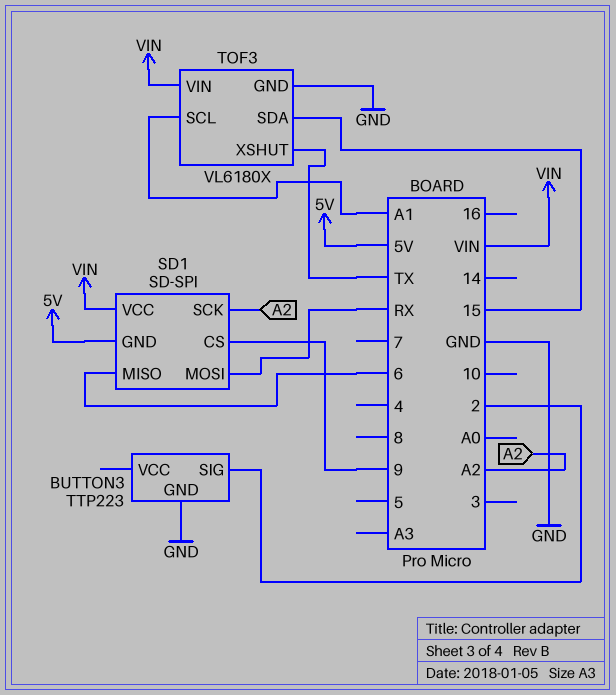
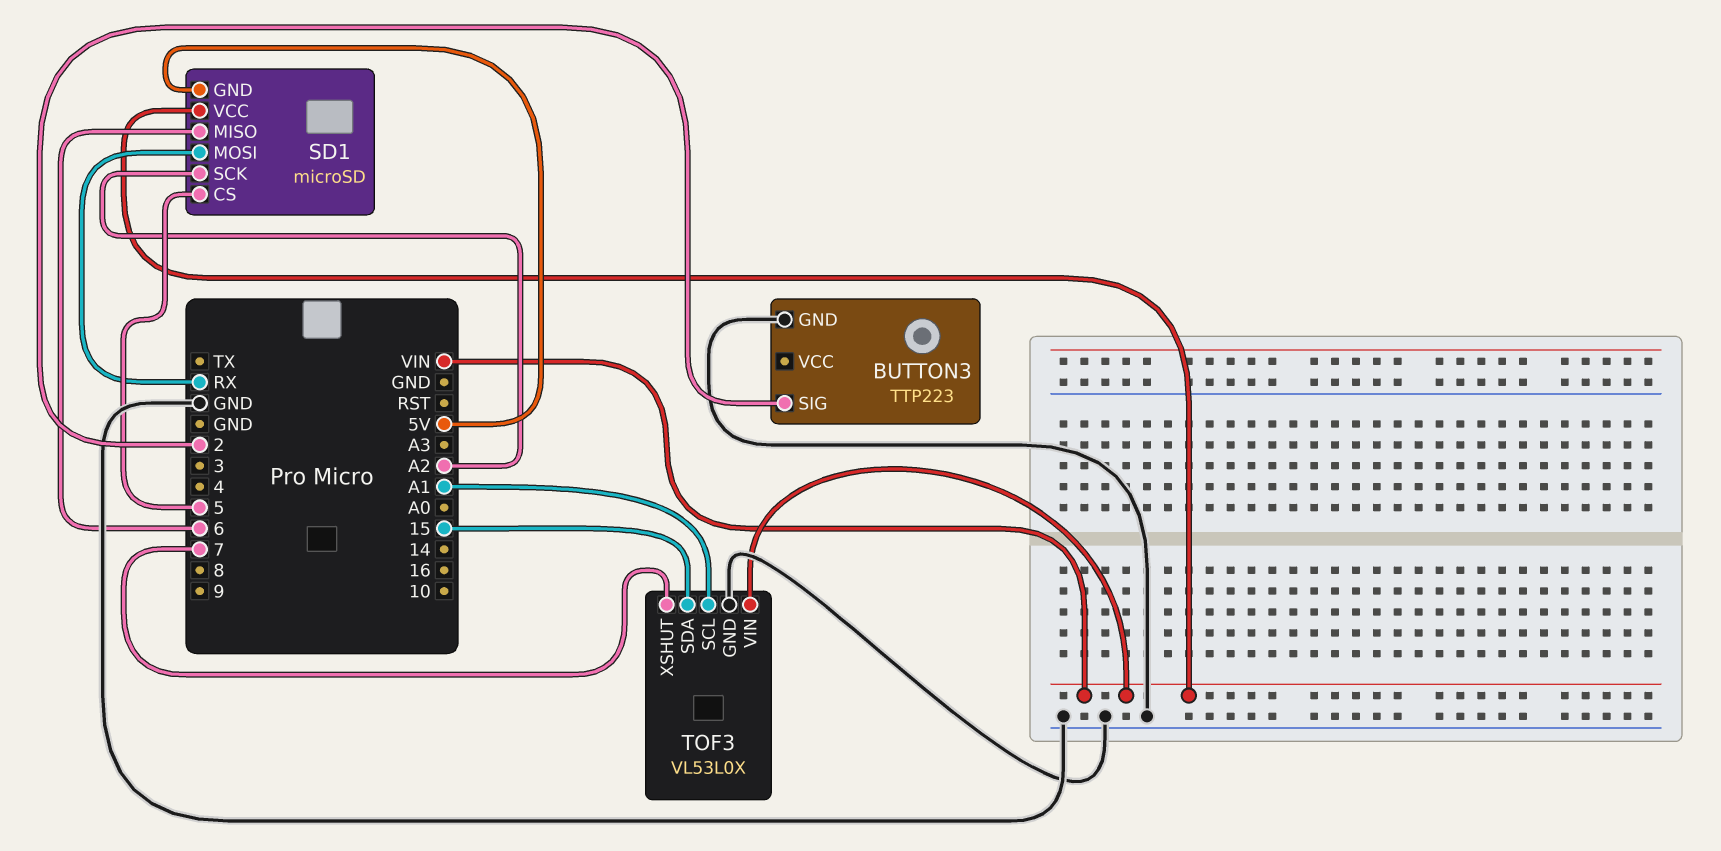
SD1: SD-SPI -> microSD
SD1 pin CS: 9 -> 5
TOF3: VL6180X -> VL53L0X
TOF3 pin XSHUT: TX -> 7

